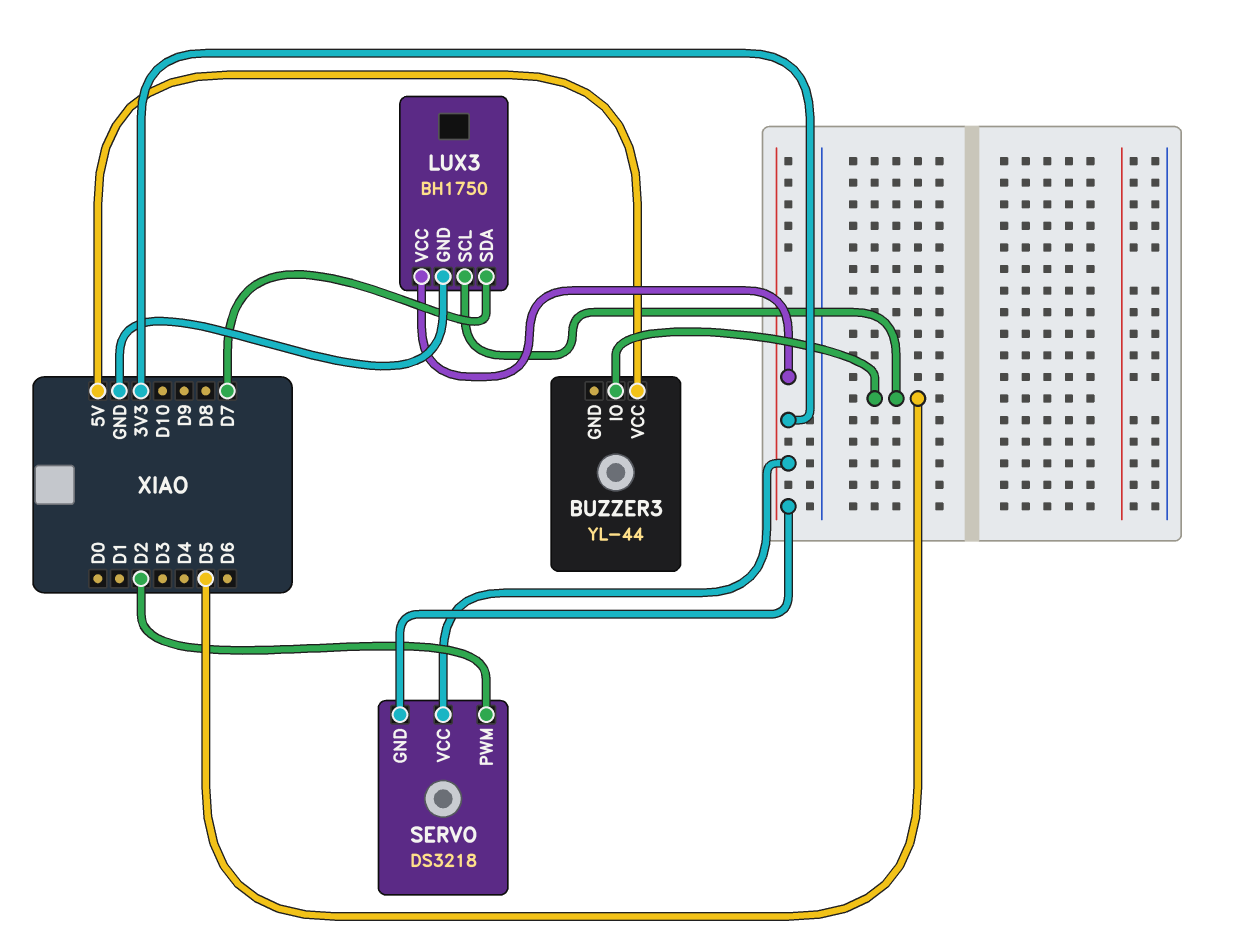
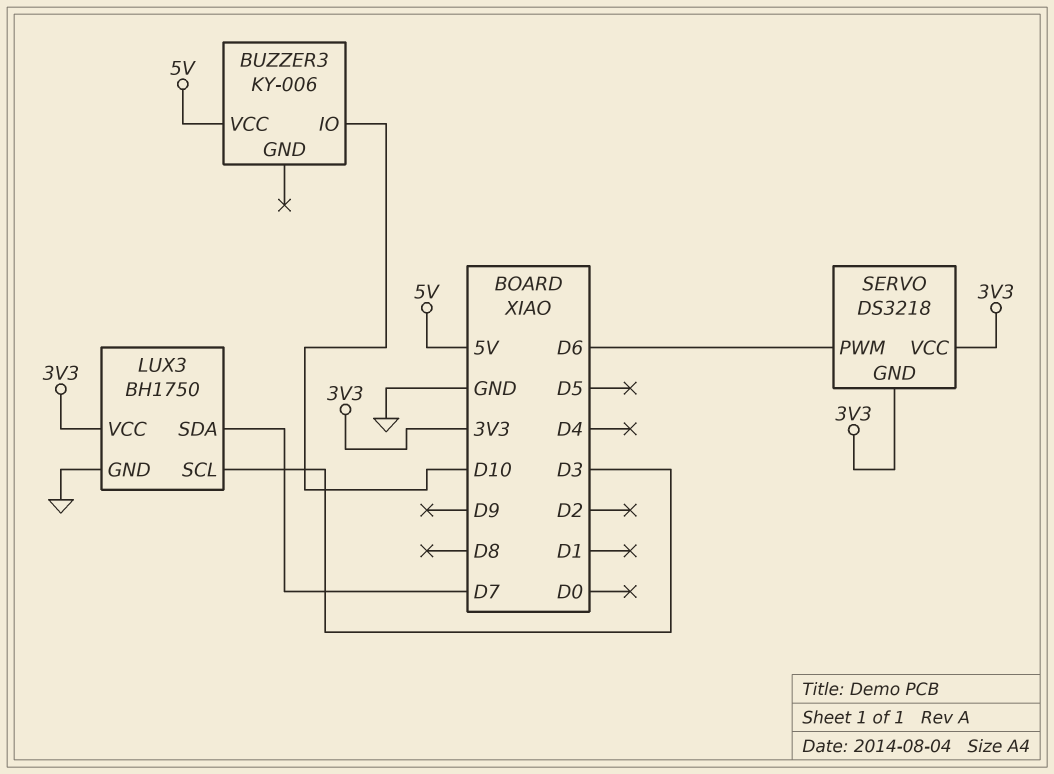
BUZZER3: YL-44 -> KY-006
BUZZER3 pin IO: D5 -> D10
LUX3 pin SCL: D5 -> D3
SERVO pin PWM: D2 -> D6

